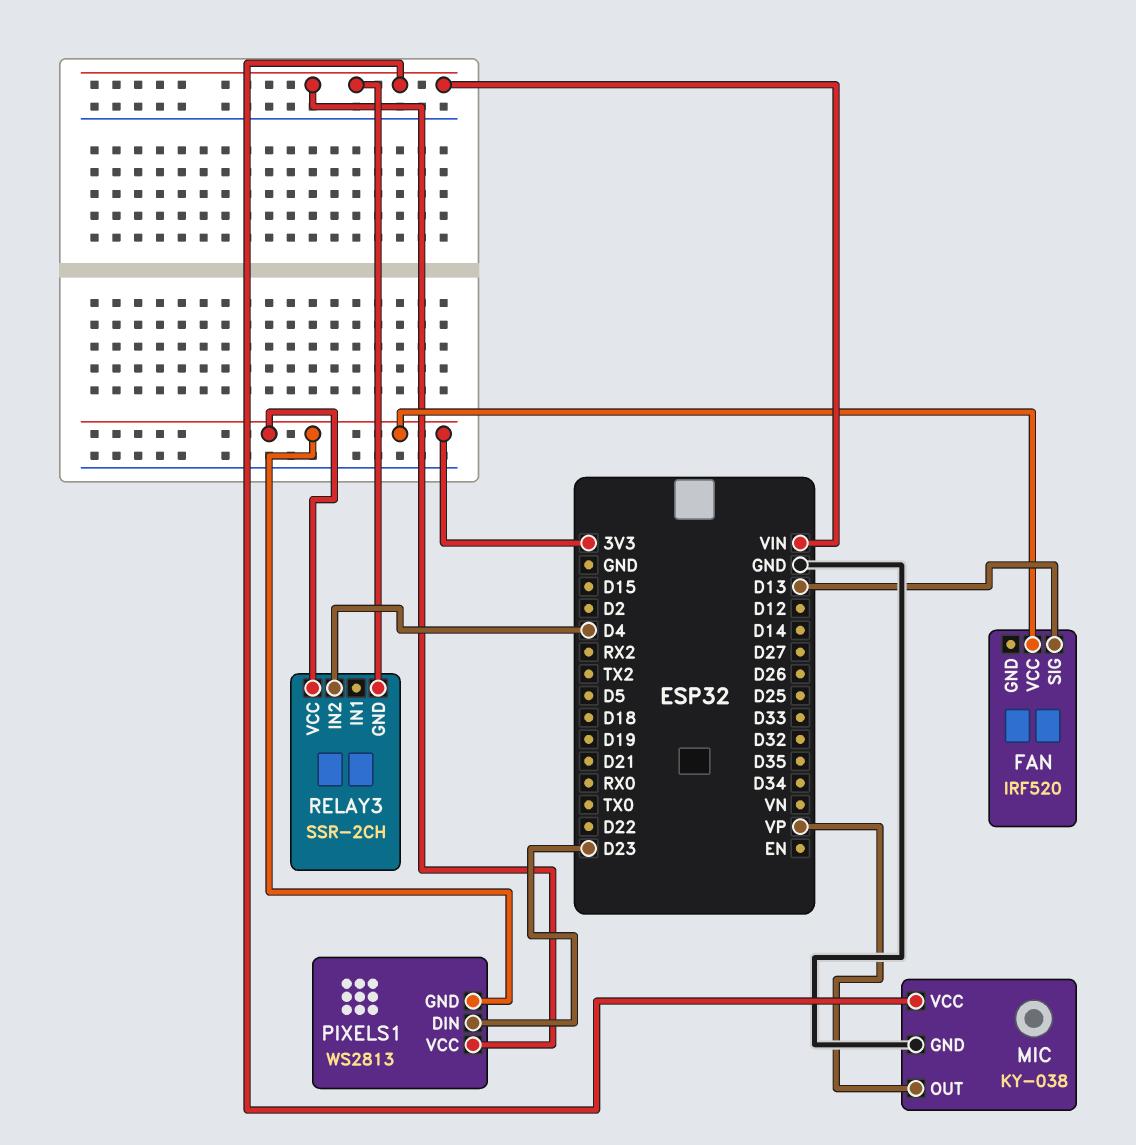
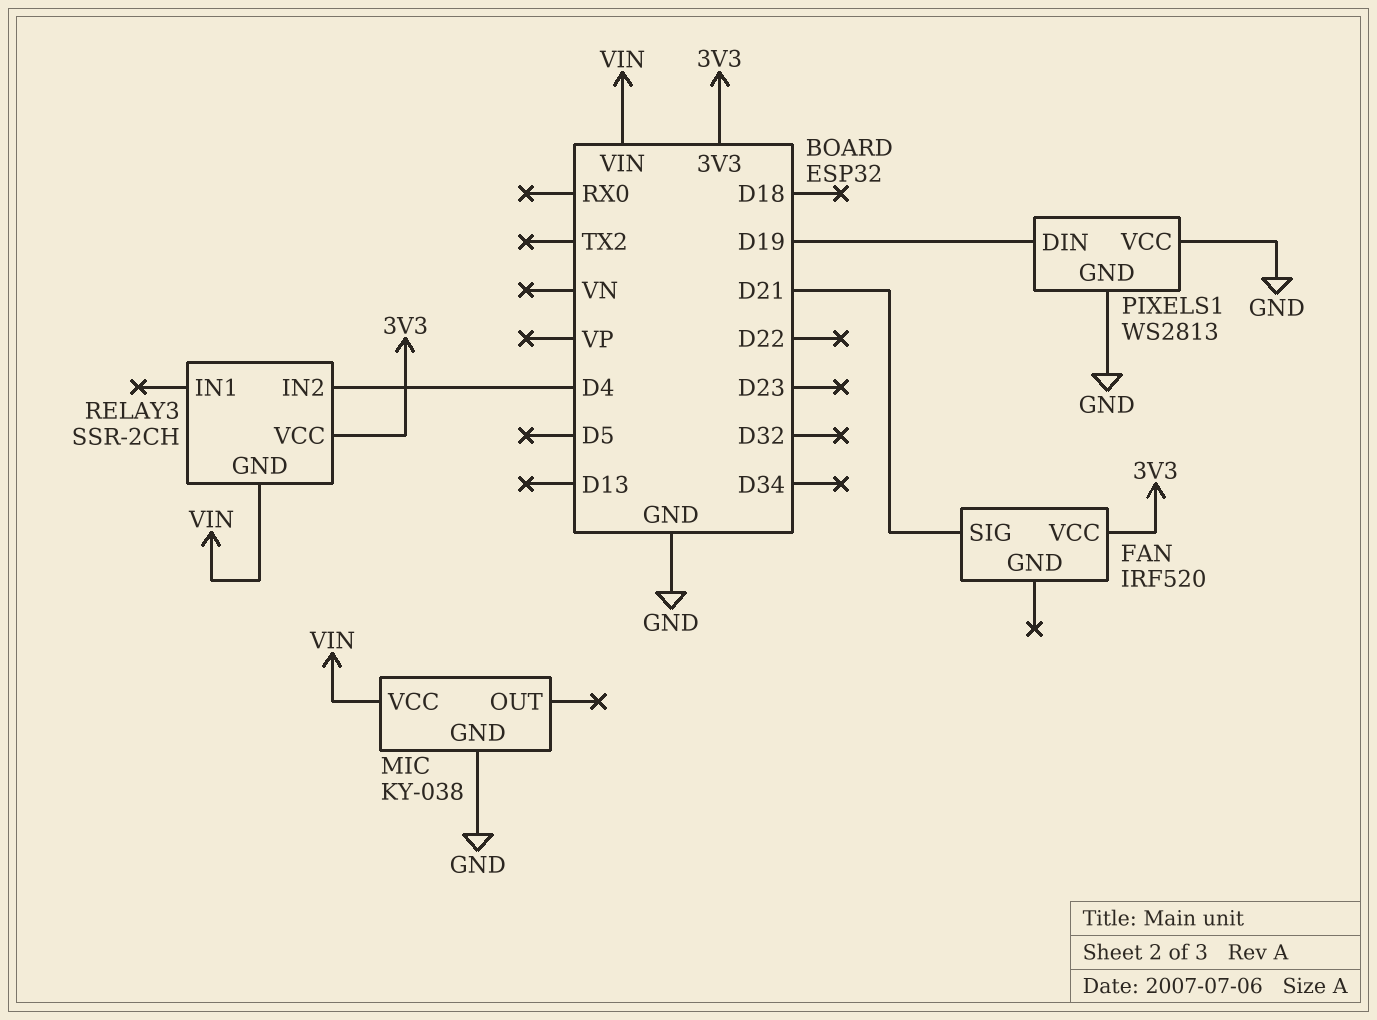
FAN pin SIG: D13 -> D21
MIC pin OUT: VP -> none
PIXELS1 pin DIN: D23 -> D19
PIXELS1 pin GND: 3V3 -> GND
PIXELS1 pin VCC: VIN -> GND

